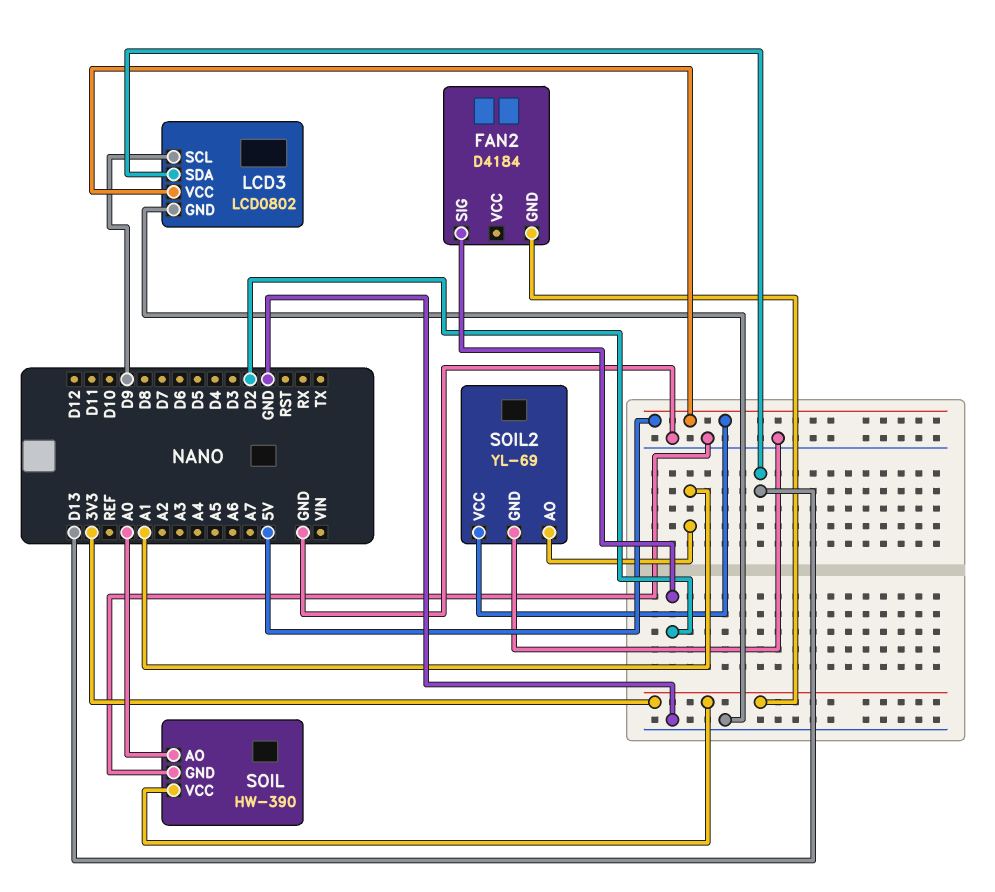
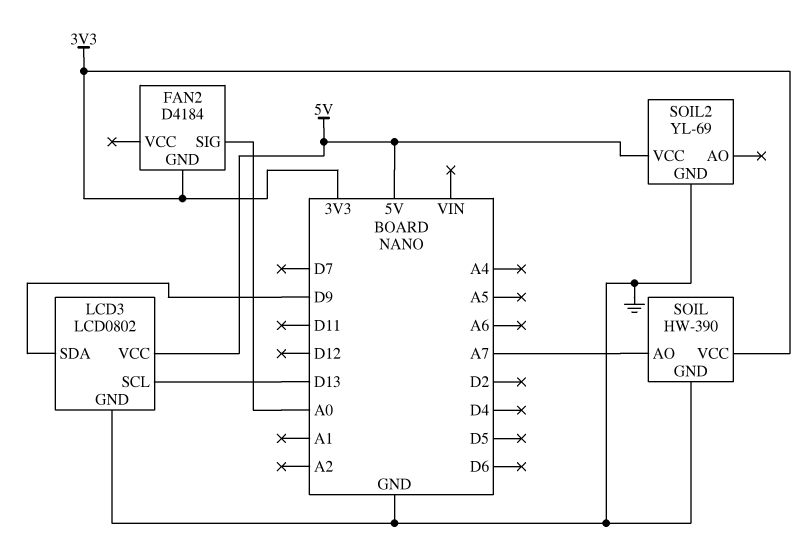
FAN2 pin SIG: D2 -> A0
LCD3 pin SCL: D9 -> D13
LCD3 pin SDA: D13 -> D9
SOIL pin AO: A0 -> A7
SOIL2 pin AO: A1 -> none

